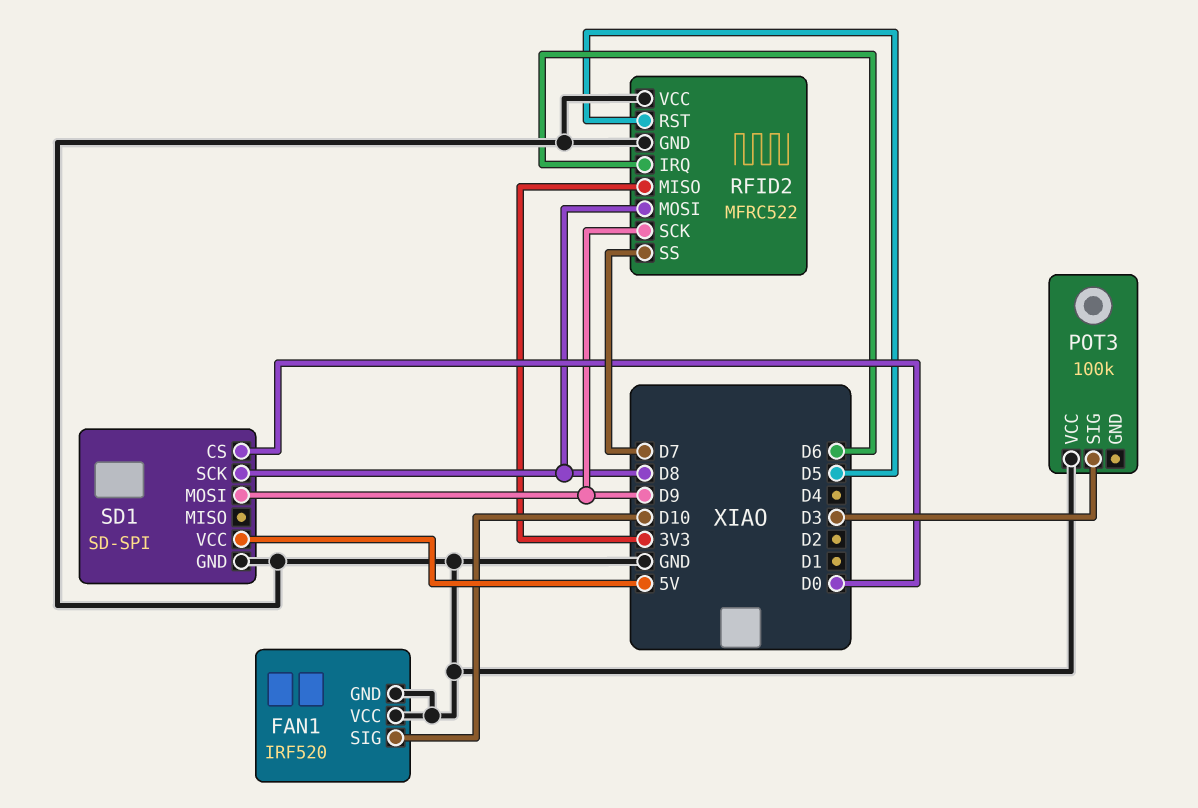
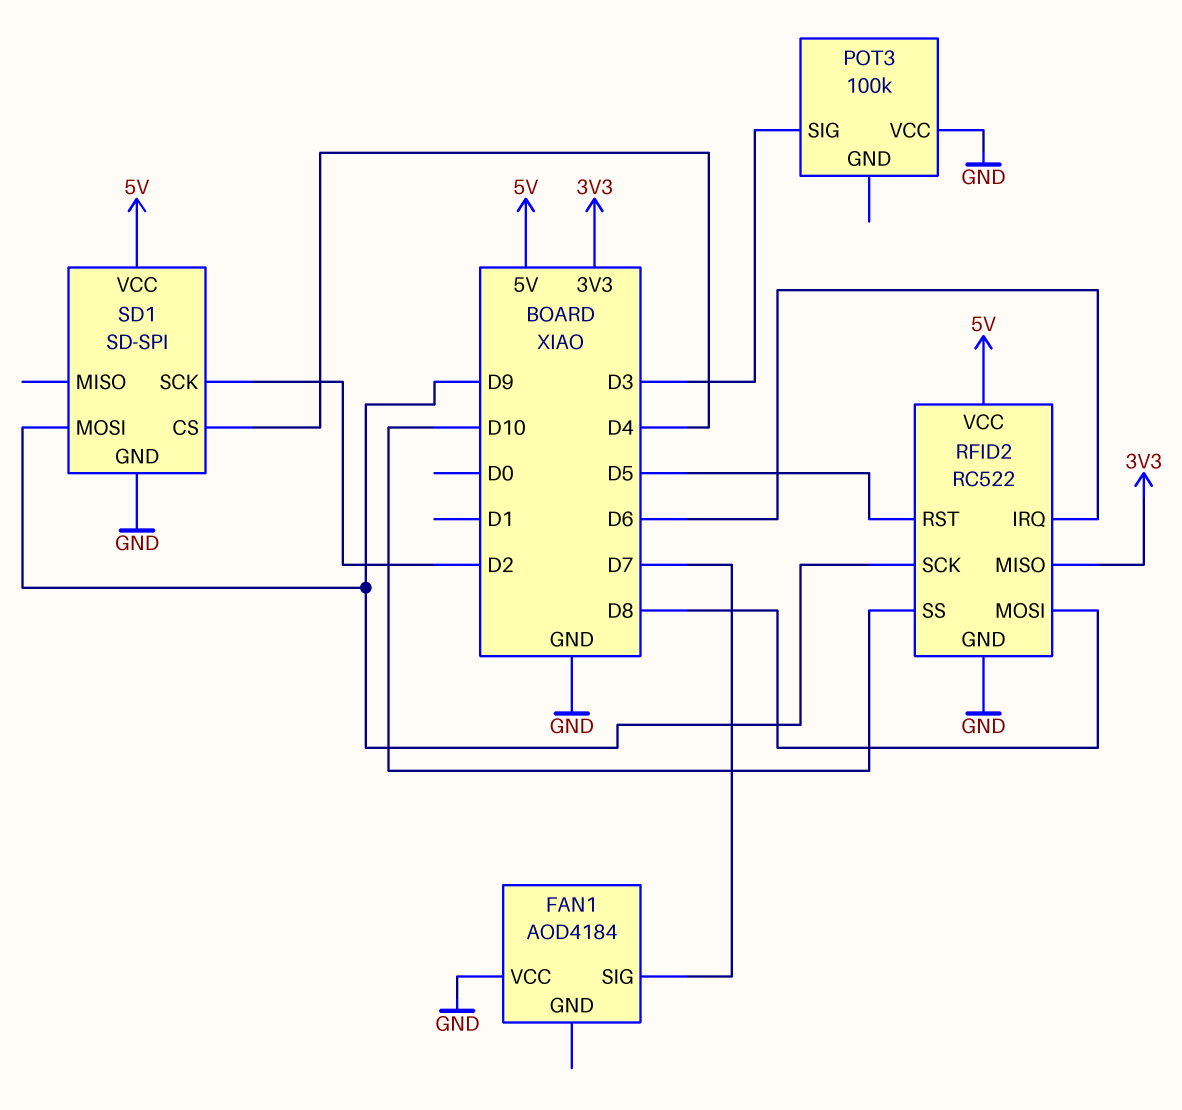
FAN1: IRF520 -> AOD4184
FAN1 pin GND: GND -> none
FAN1 pin SIG: D10 -> D7
RFID2: MFRC522 -> RC522
RFID2 pin SS: D7 -> D10
RFID2 pin VCC: GND -> 5V
SD1 pin CS: D0 -> D4
SD1 pin SCK: D8 -> D2

